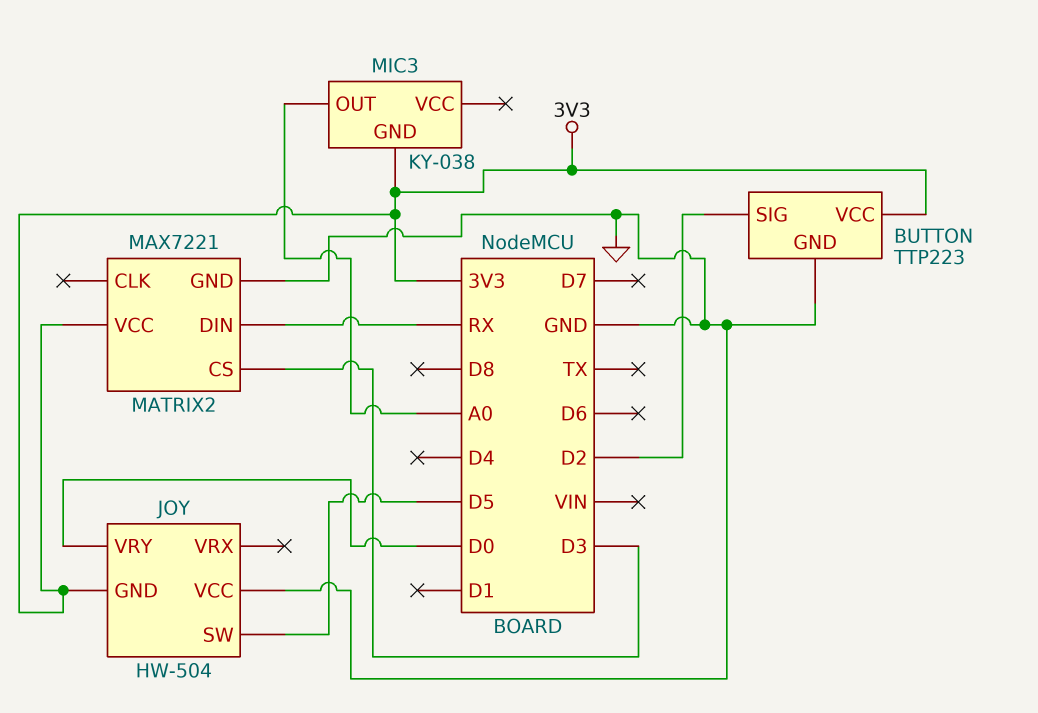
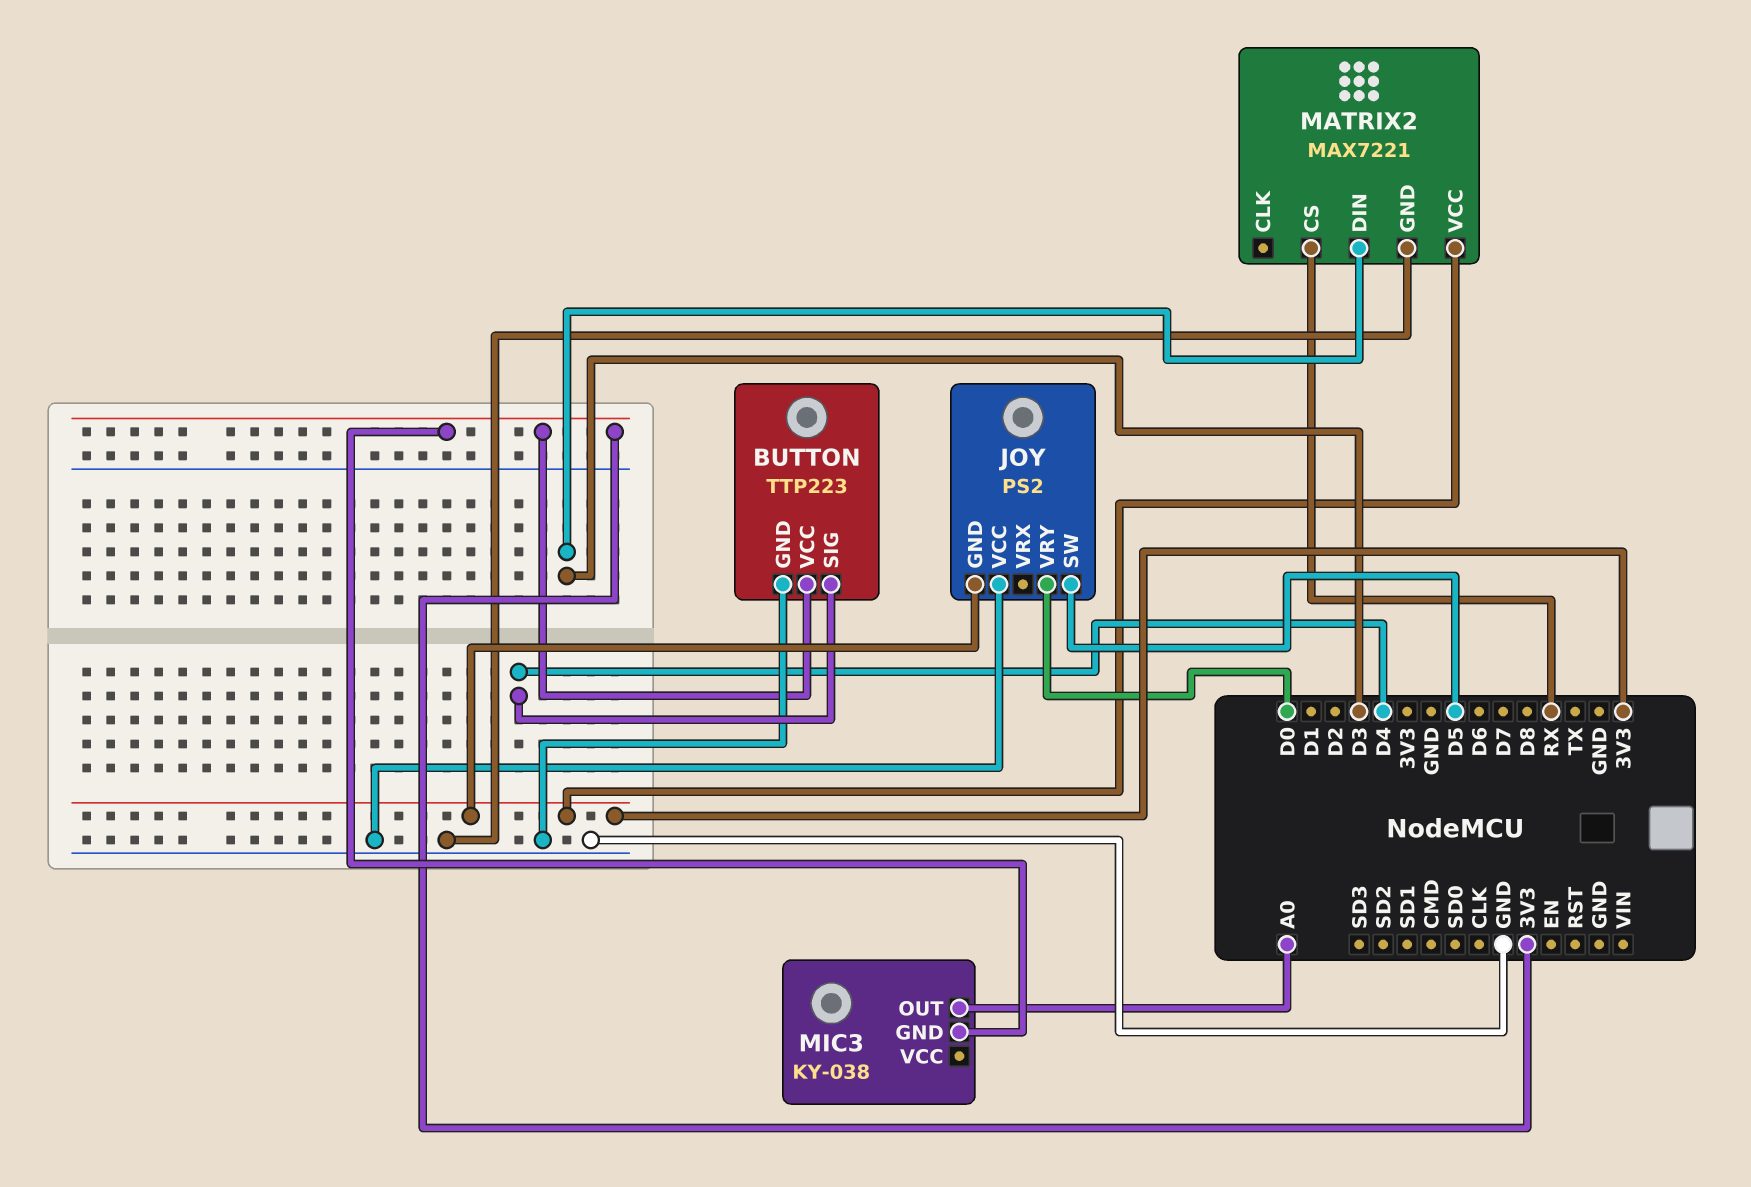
BUTTON pin SIG: D2 -> D4
JOY: HW-504 -> PS2
MATRIX2 pin CS: D3 -> RX
MATRIX2 pin DIN: RX -> D3

